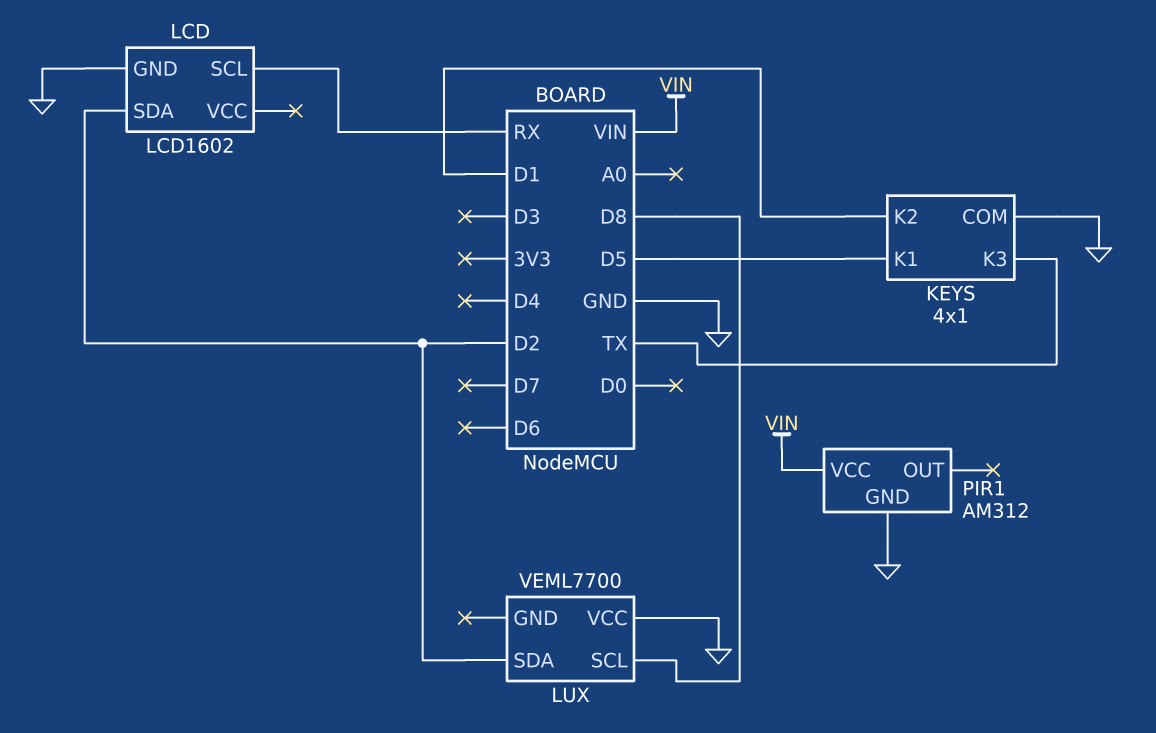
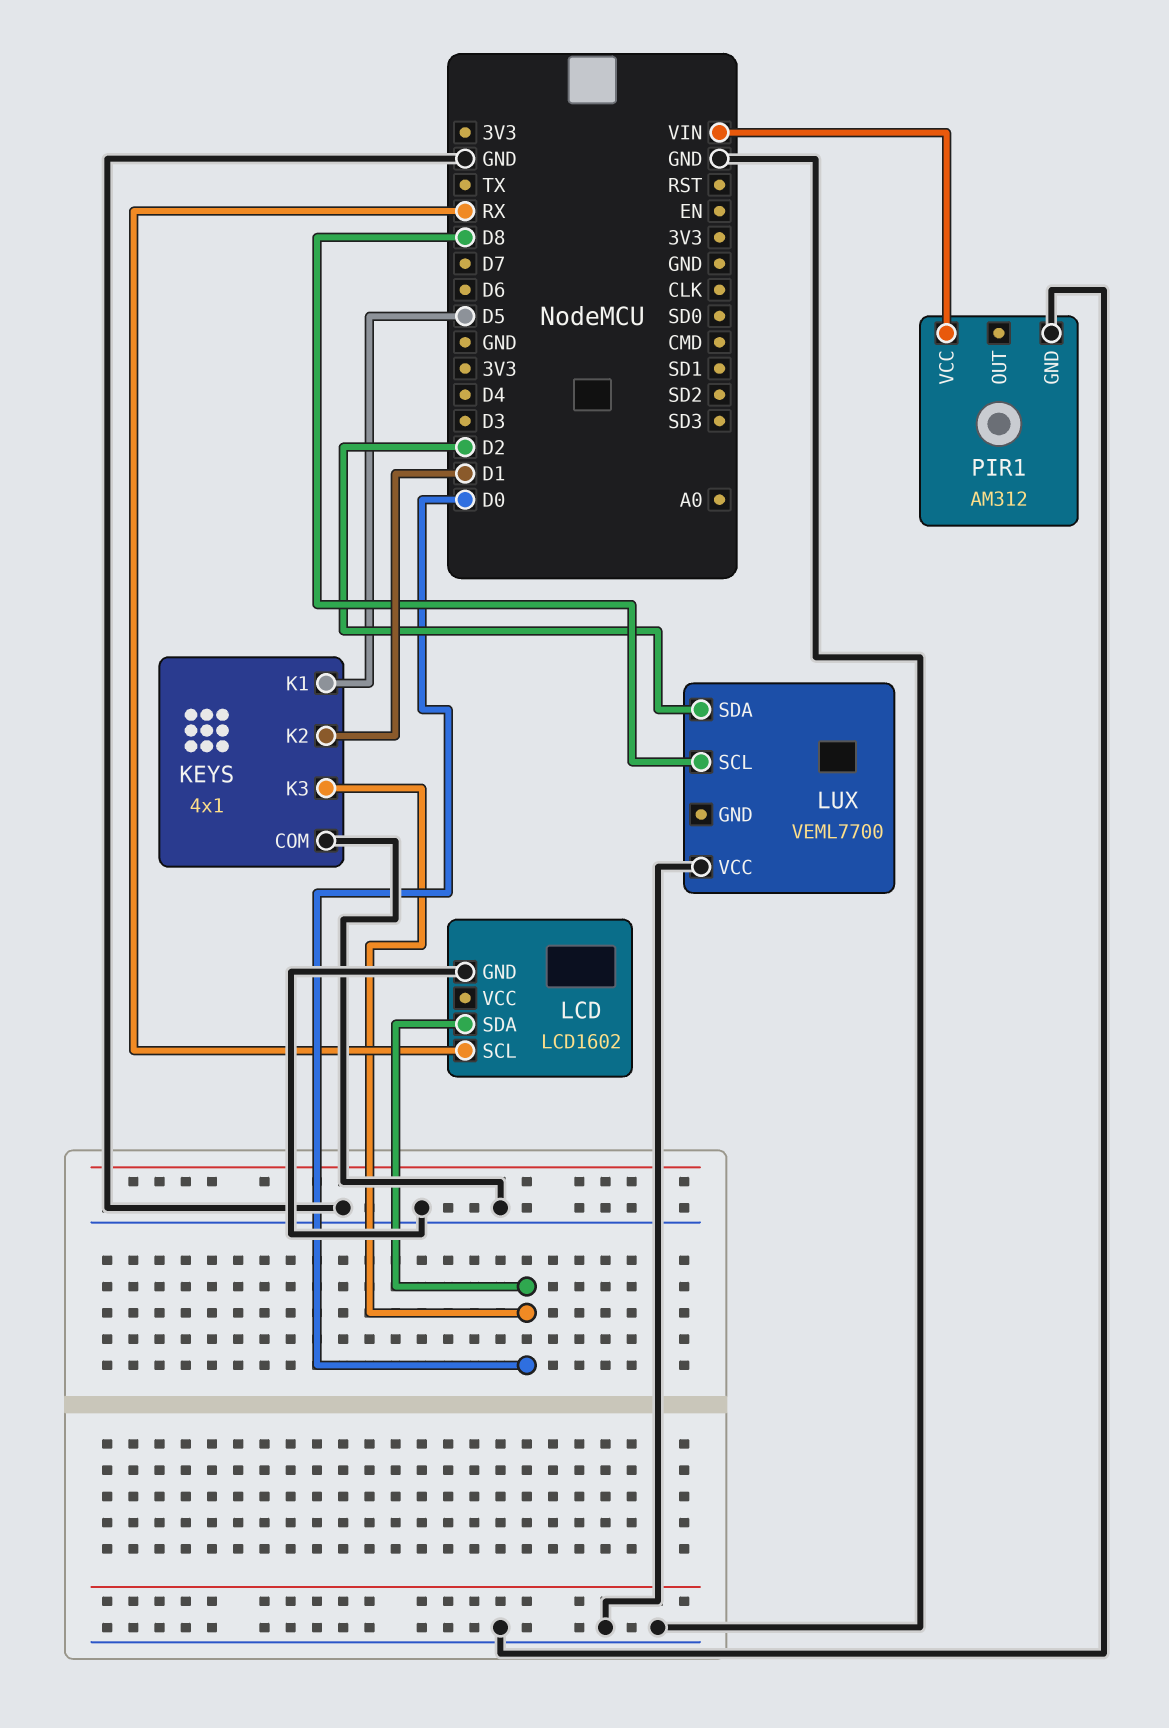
KEYS pin K3: TX -> D0
LCD pin SDA: D2 -> D0

